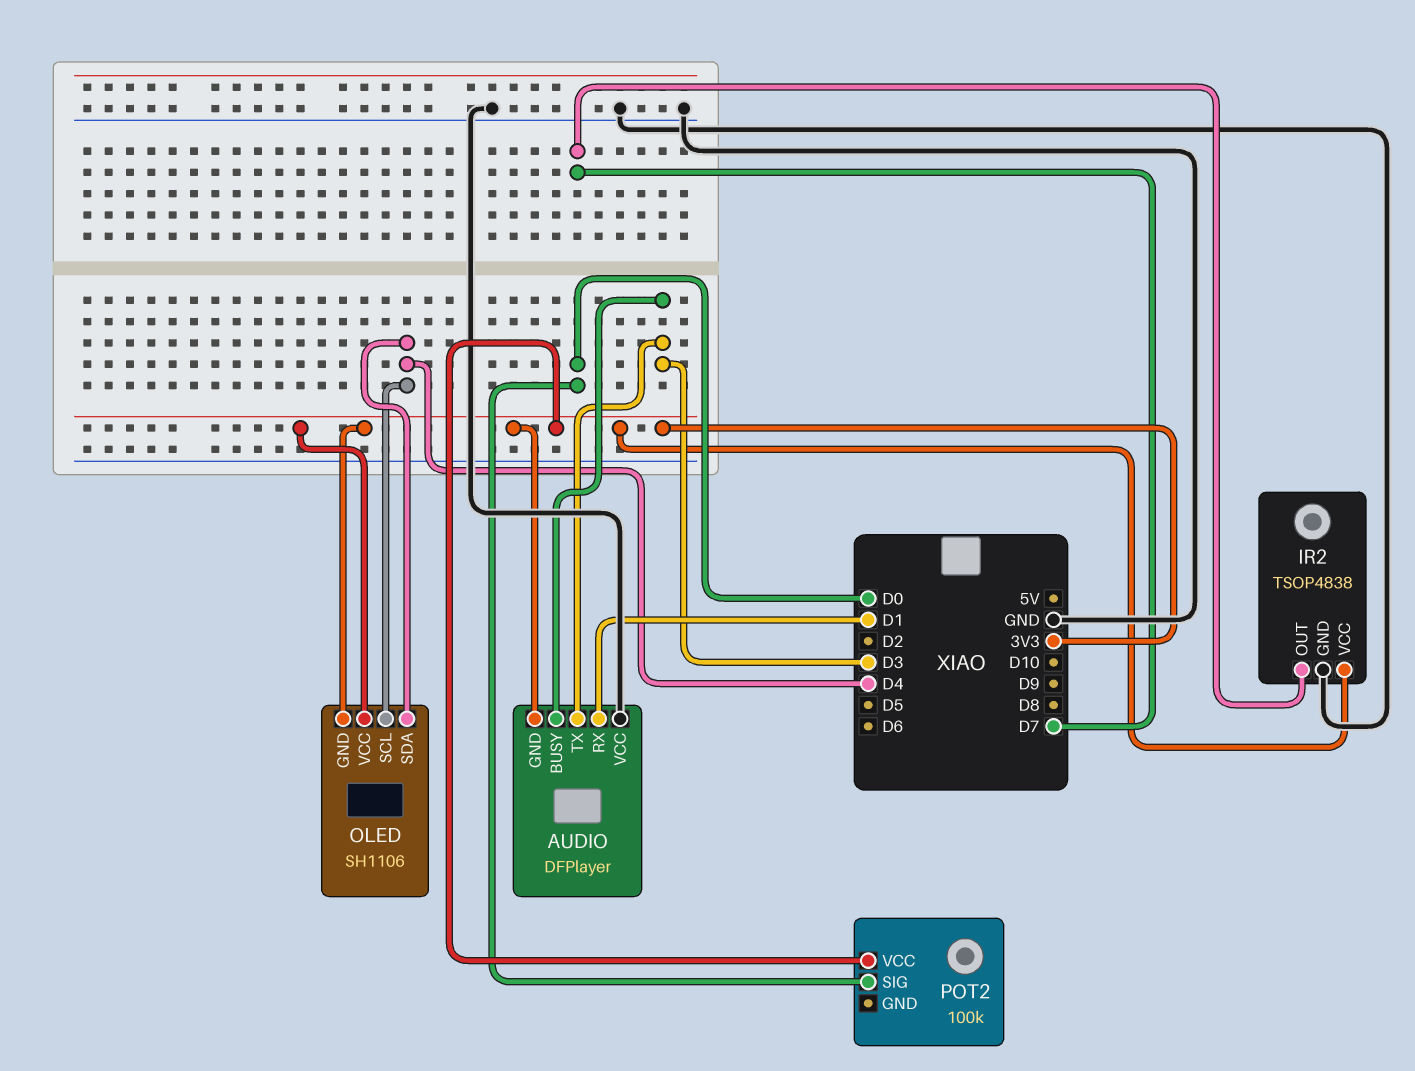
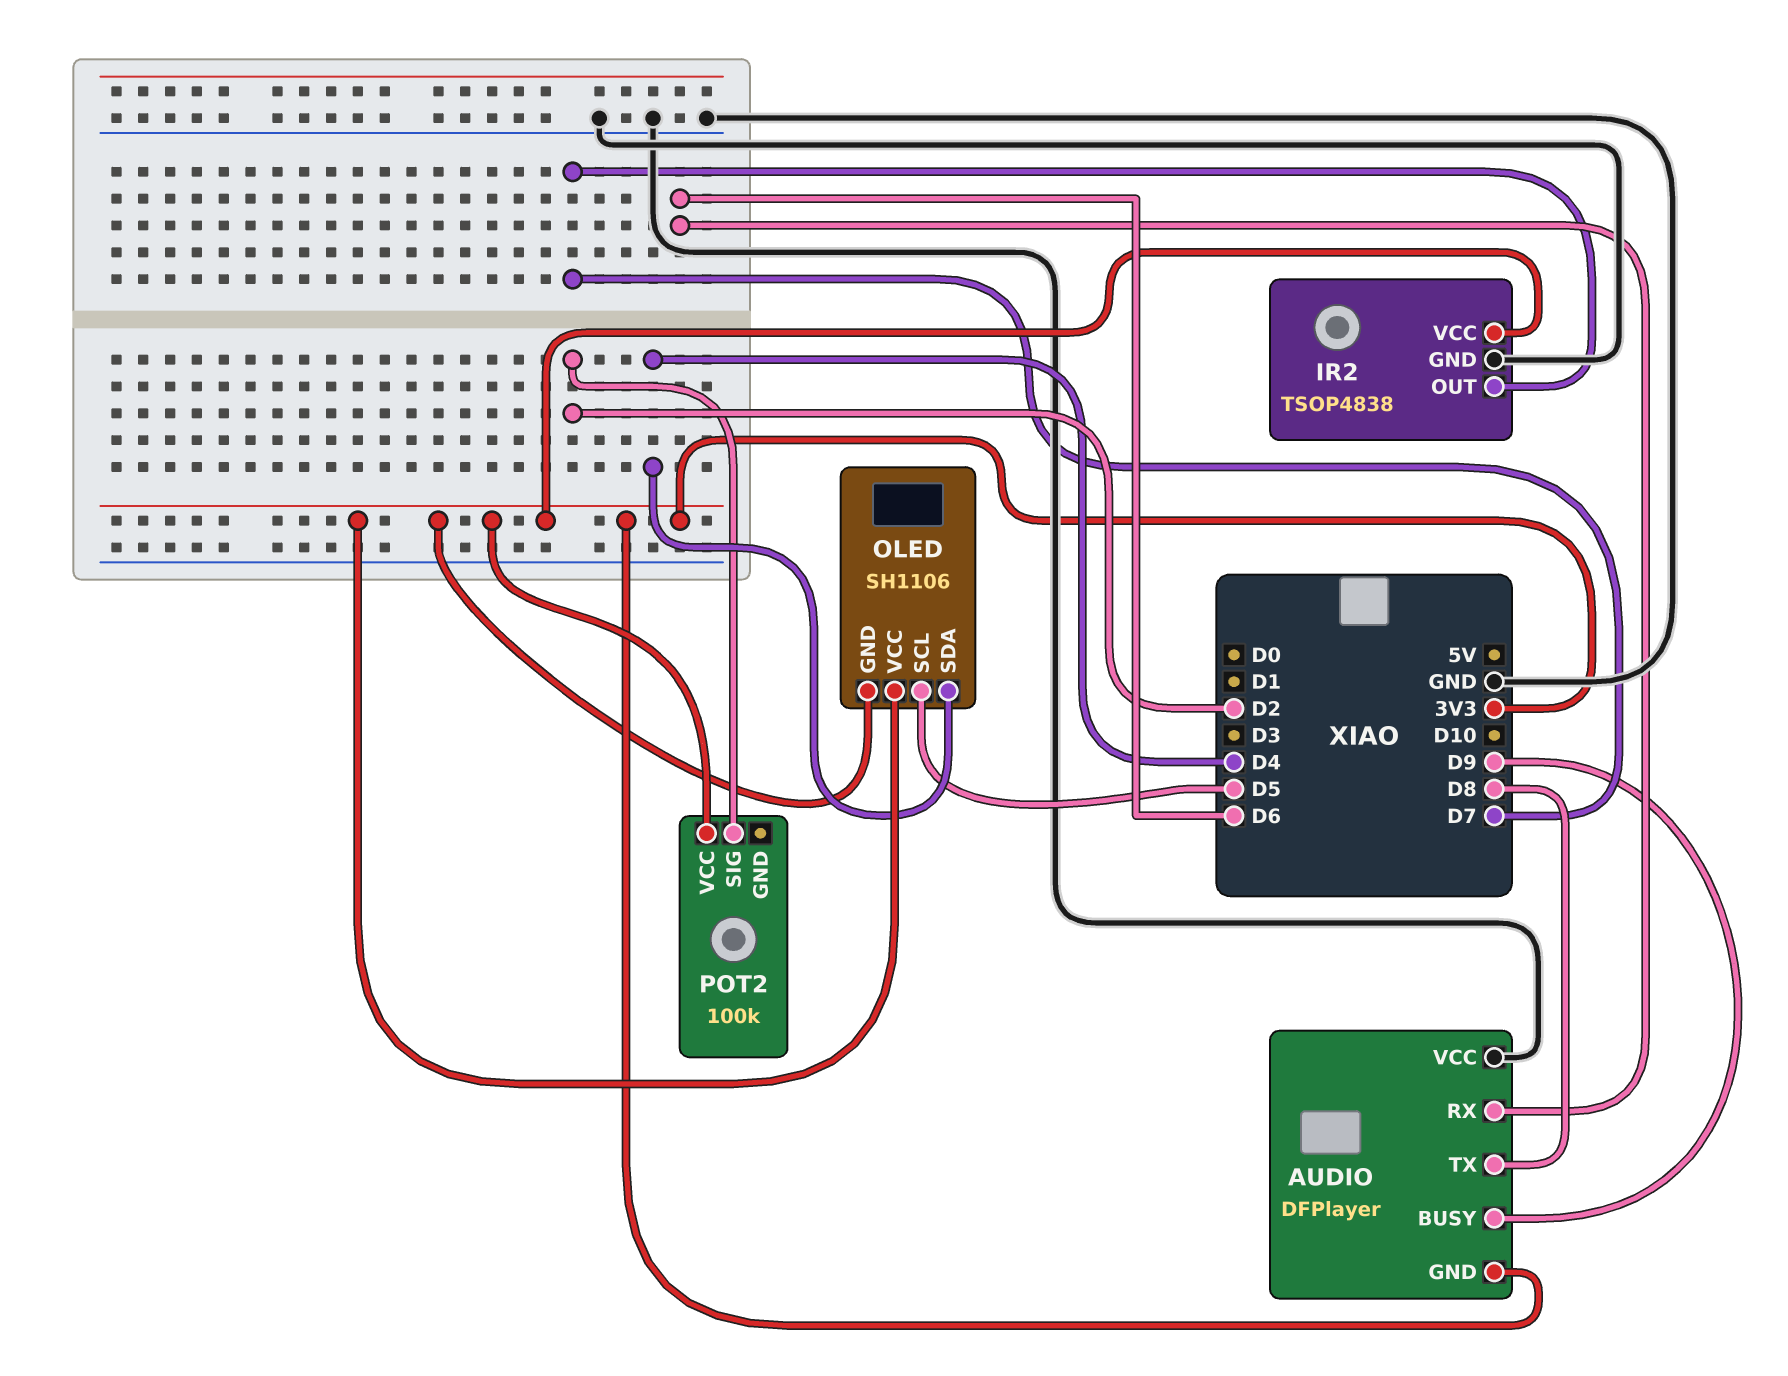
AUDIO pin BUSY: D3 -> D9
AUDIO pin RX: D1 -> D6
AUDIO pin TX: D3 -> D8
OLED pin SCL: D4 -> D5
POT2 pin SIG: D0 -> D2

